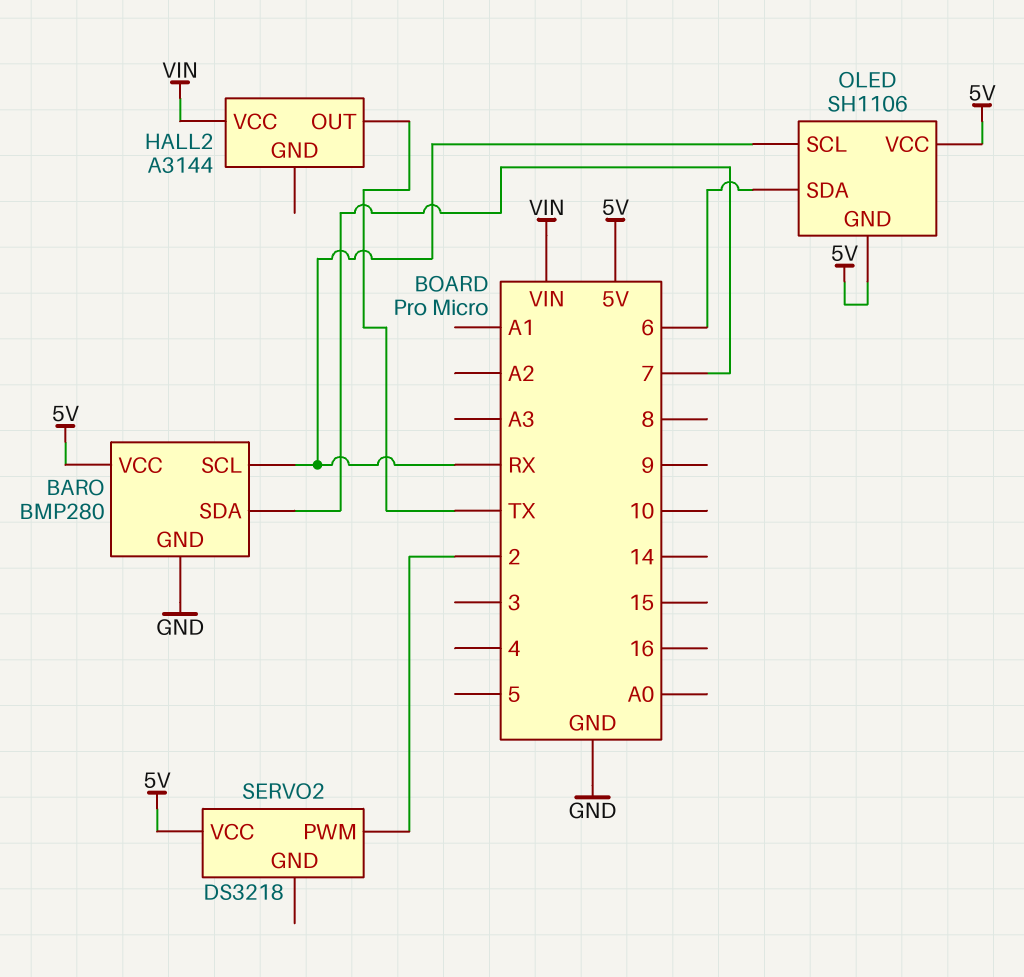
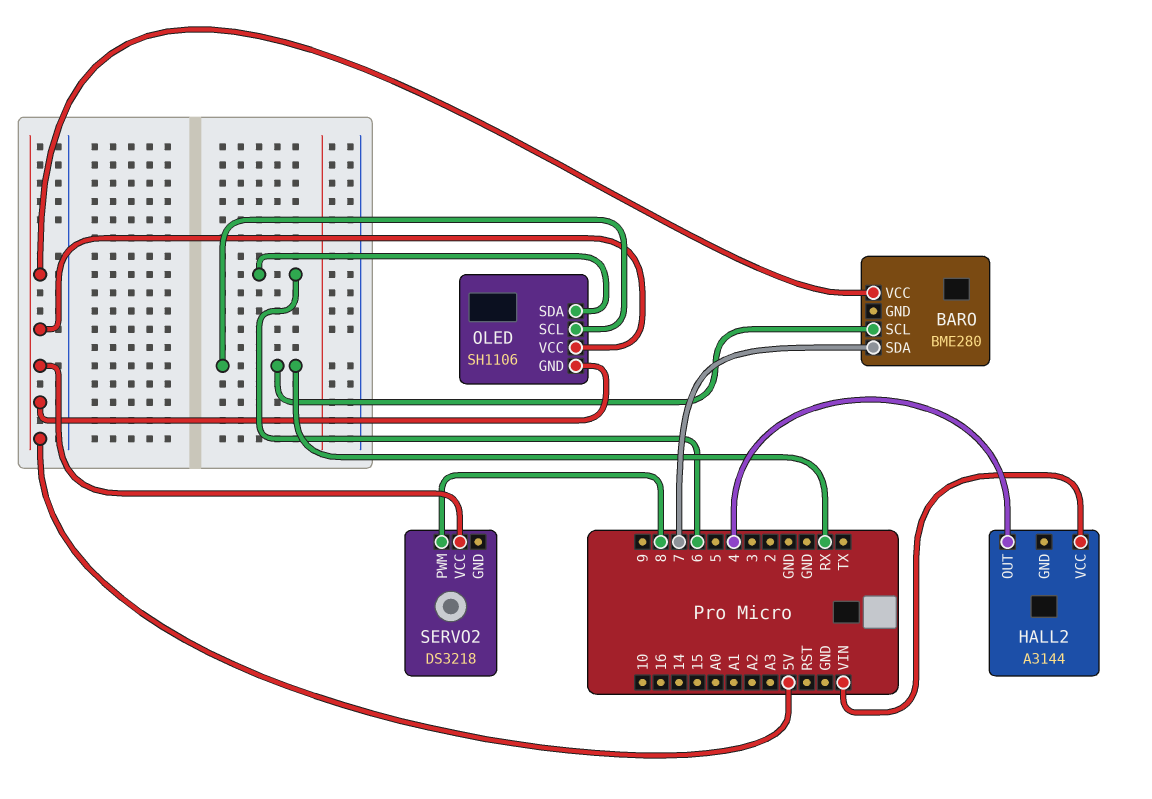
BARO: BMP280 -> BME280
BARO pin GND: GND -> none
HALL2 pin OUT: TX -> 4
SERVO2 pin PWM: 2 -> 8

